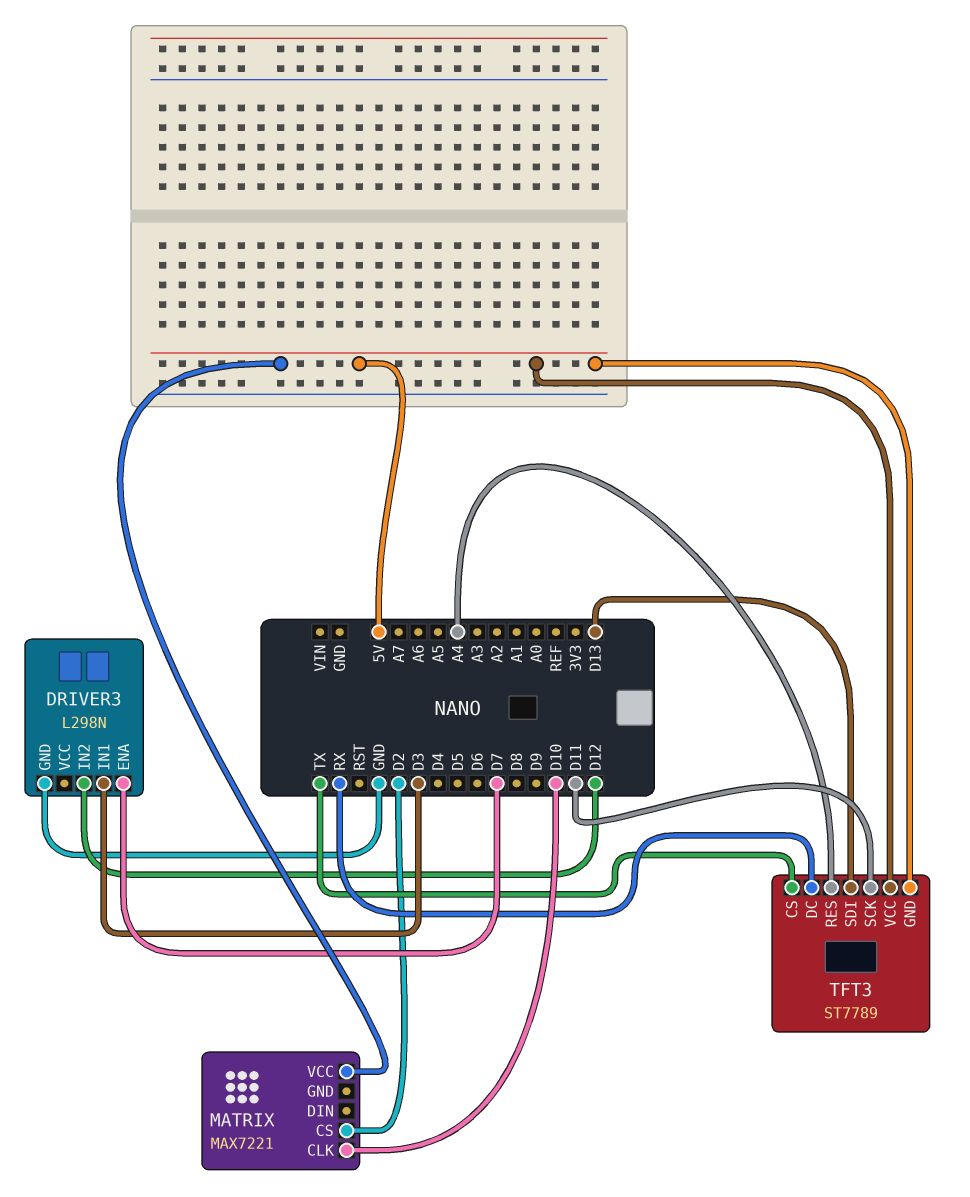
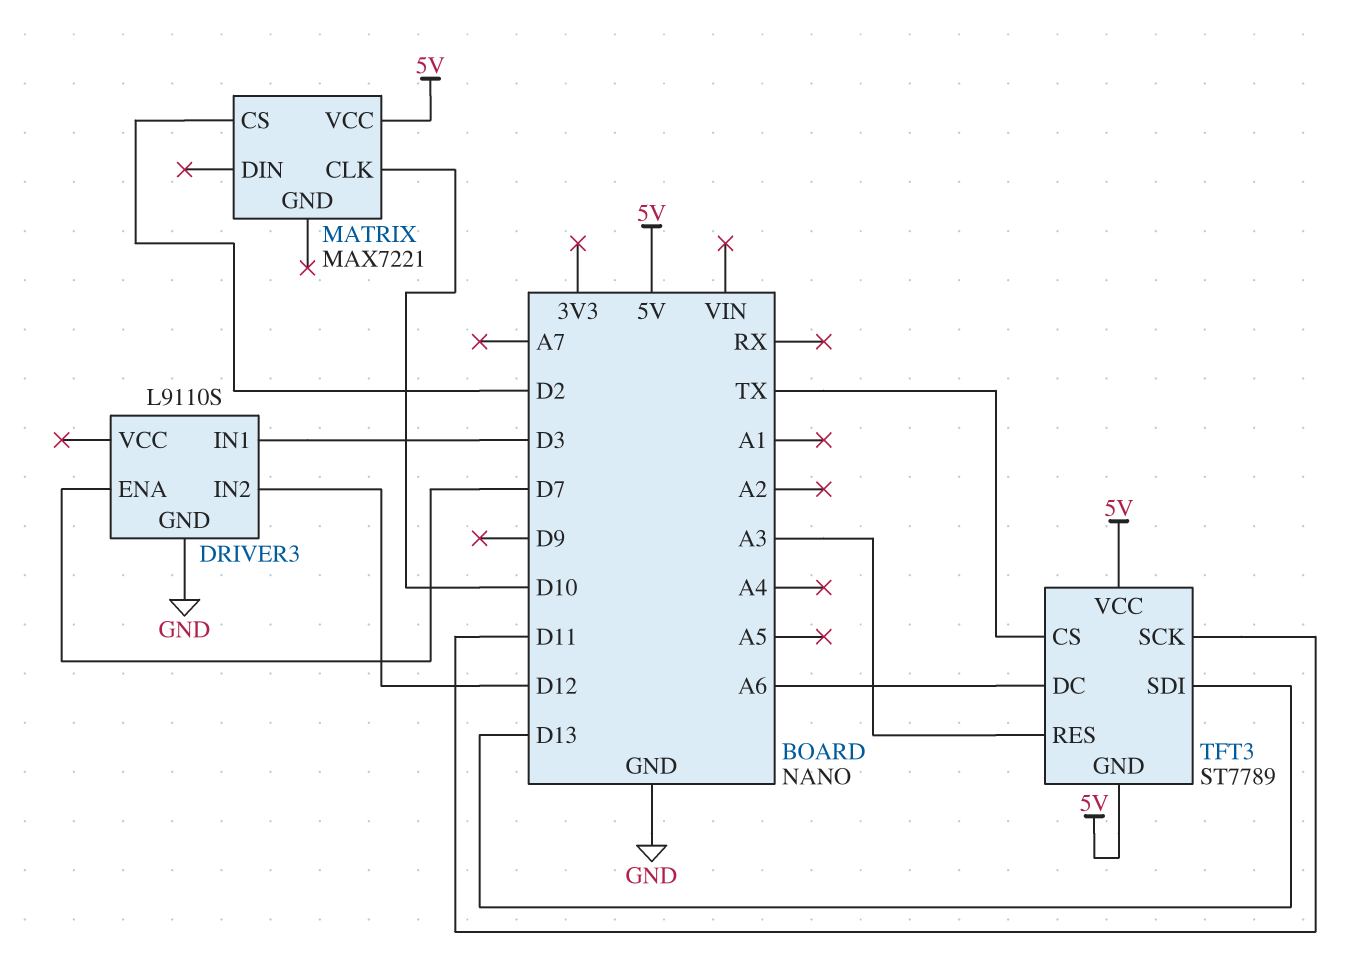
DRIVER3: L298N -> L9110S
TFT3 pin DC: RX -> A6
TFT3 pin RES: A4 -> A3

